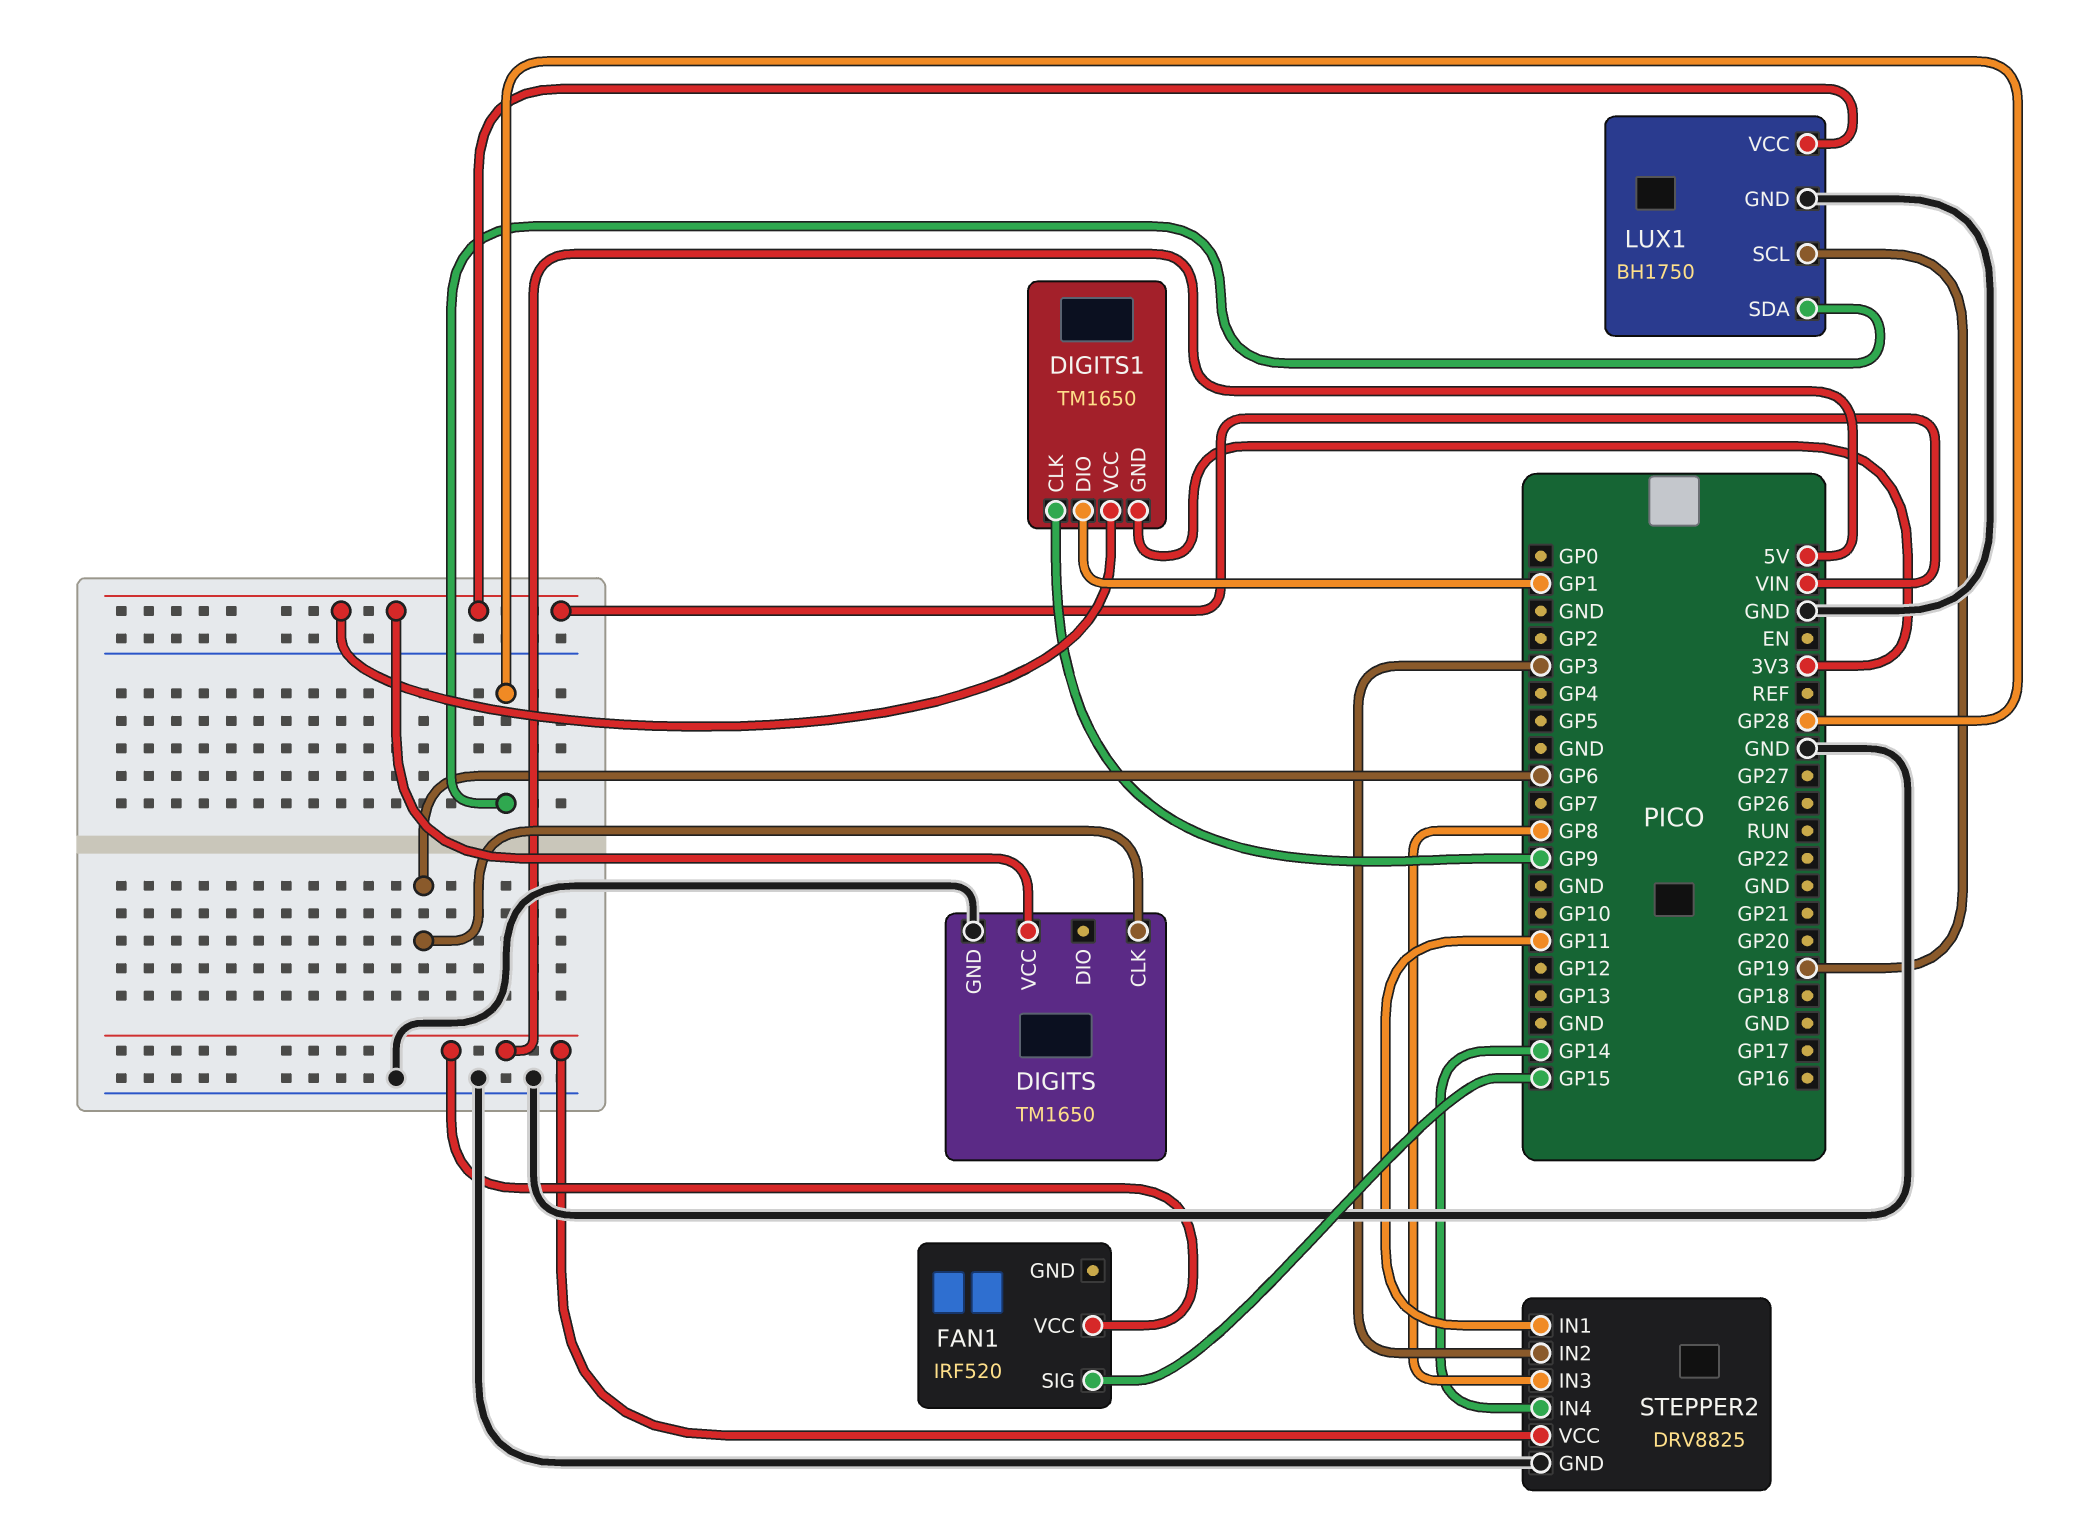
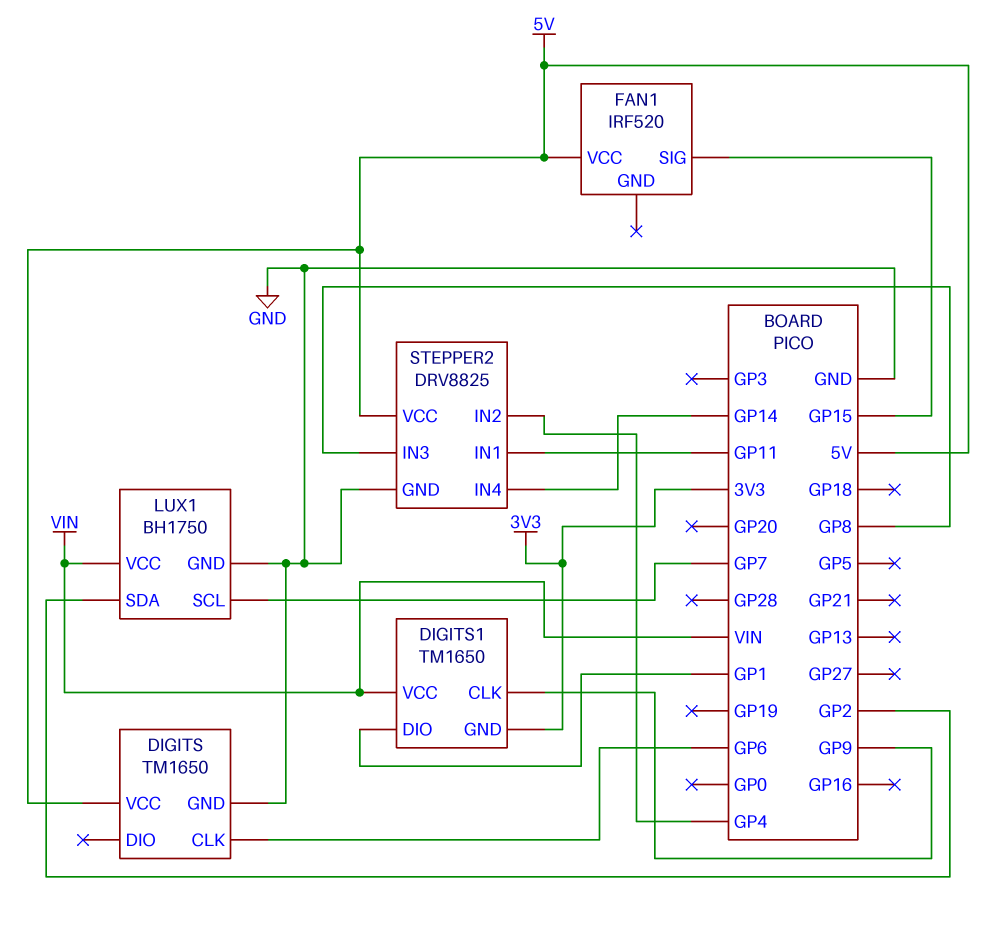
DIGITS pin VCC: VIN -> 5V
LUX1 pin SCL: GP19 -> GP7
LUX1 pin SDA: GP28 -> GP2
STEPPER2 pin IN2: GP3 -> GP4

